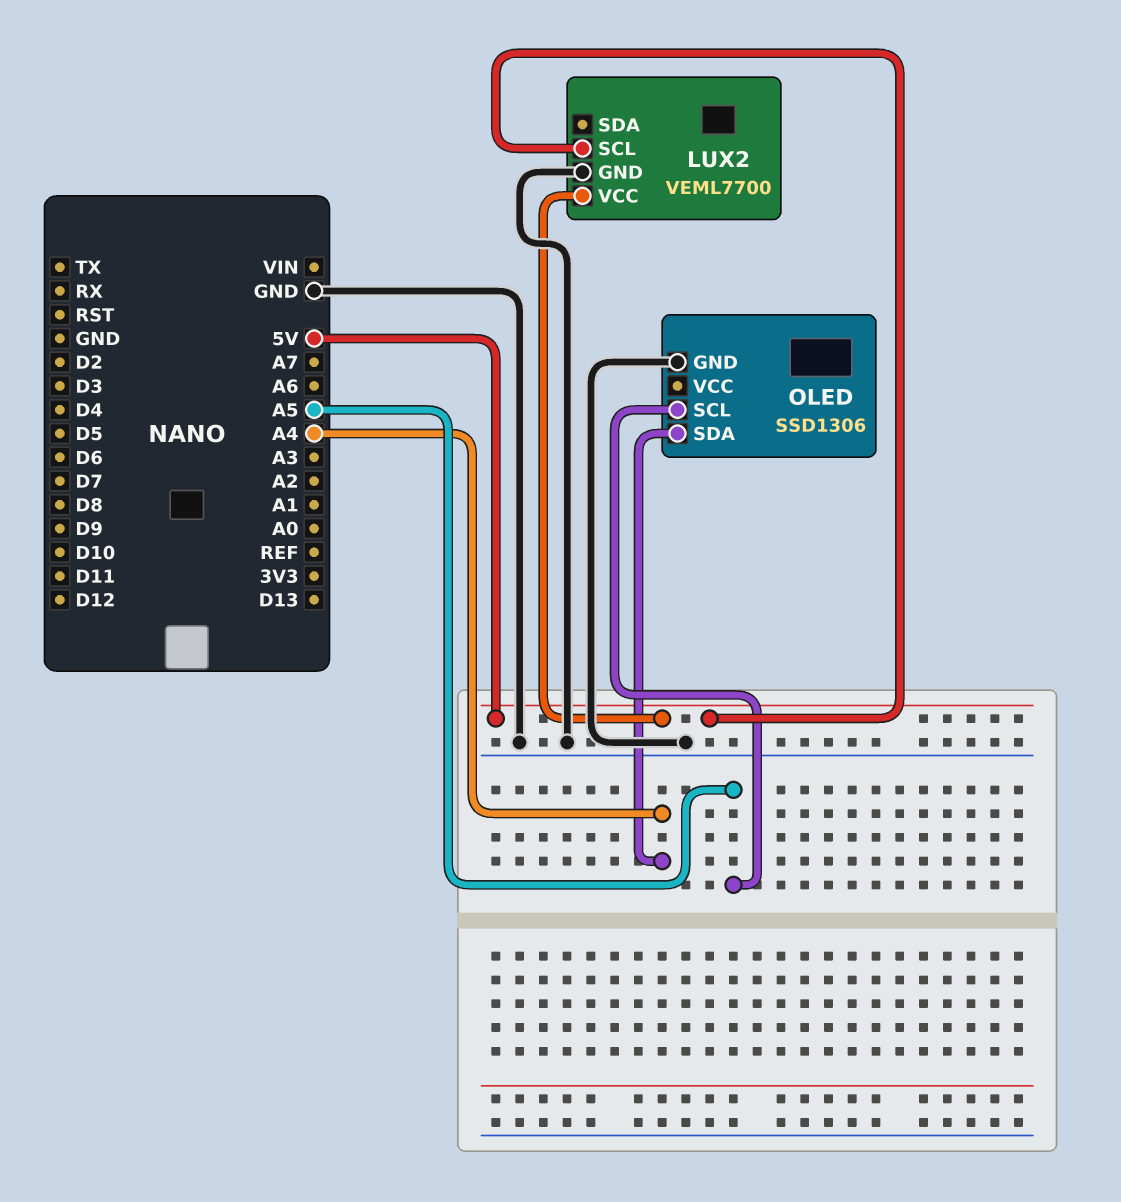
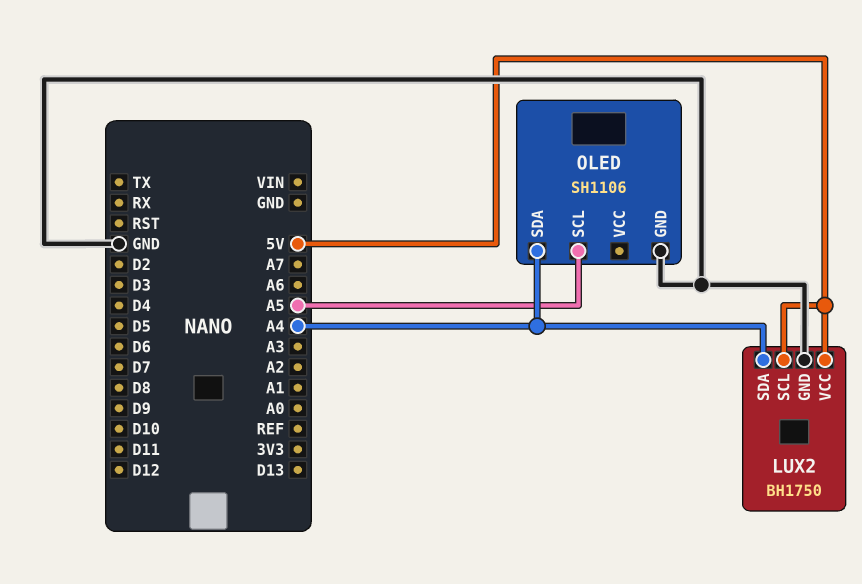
LUX2: VEML7700 -> BH1750
LUX2 pin SDA: none -> A4
OLED: SSD1306 -> SH1106

